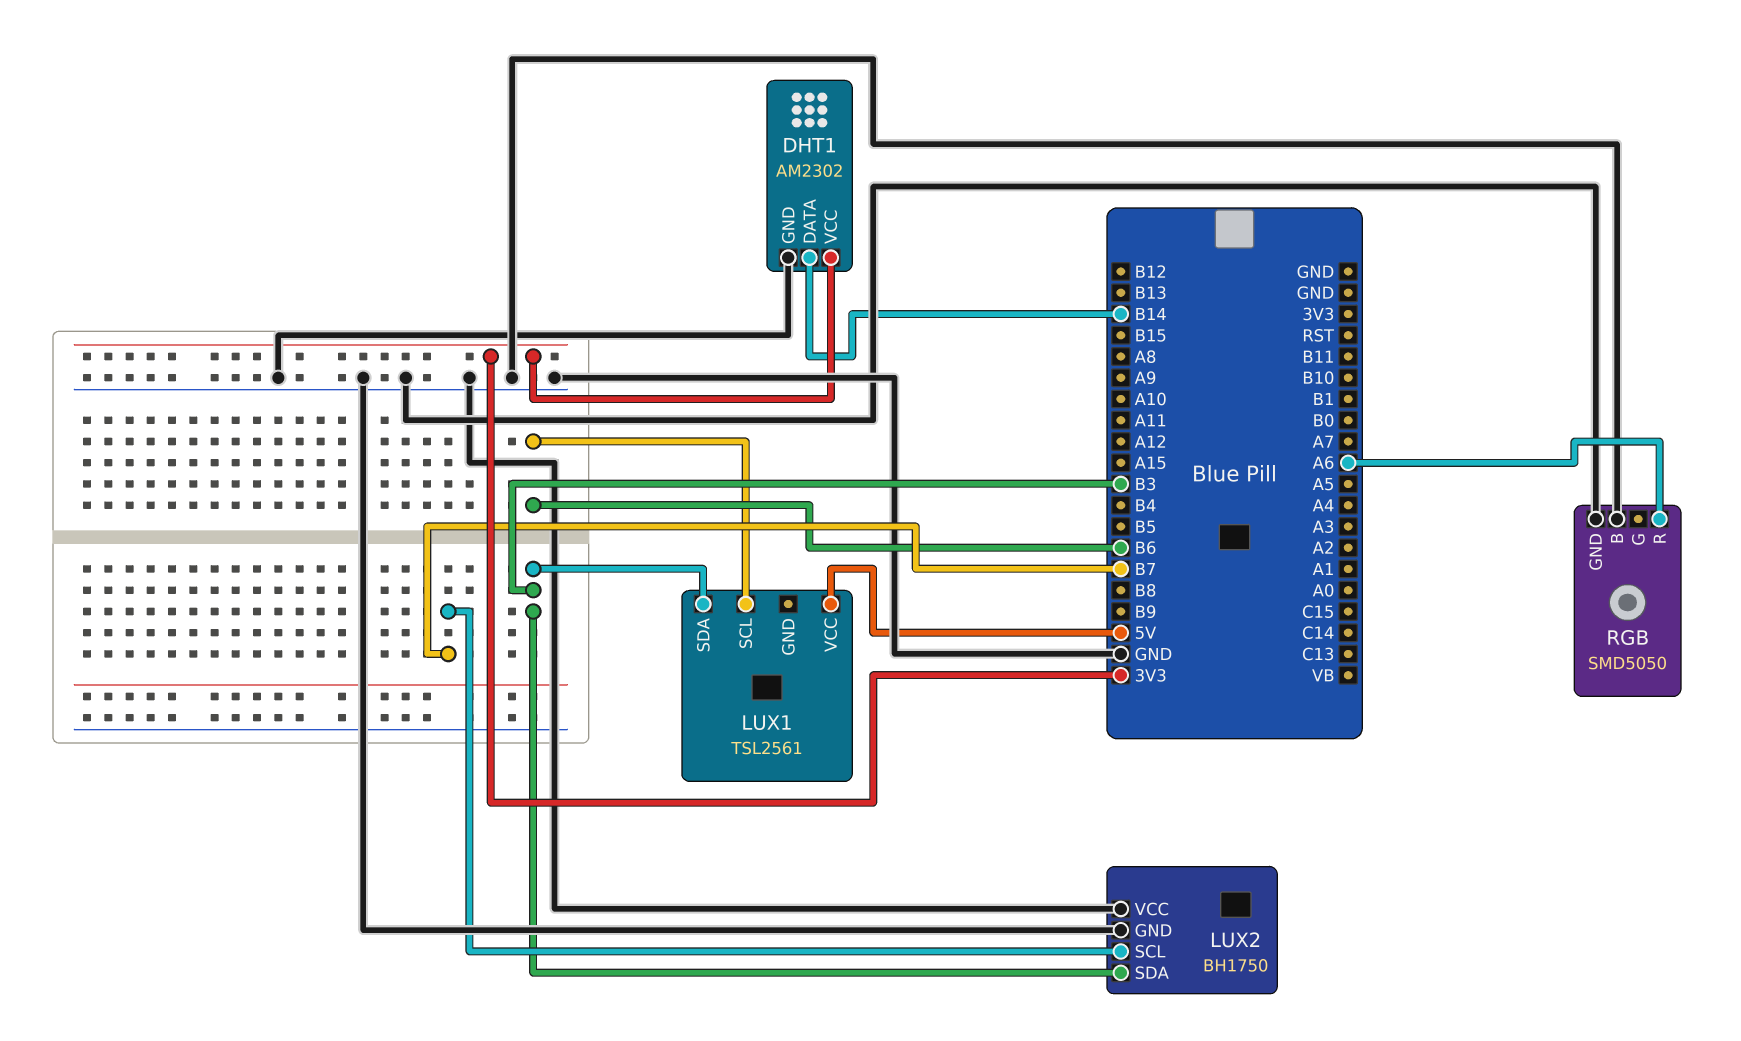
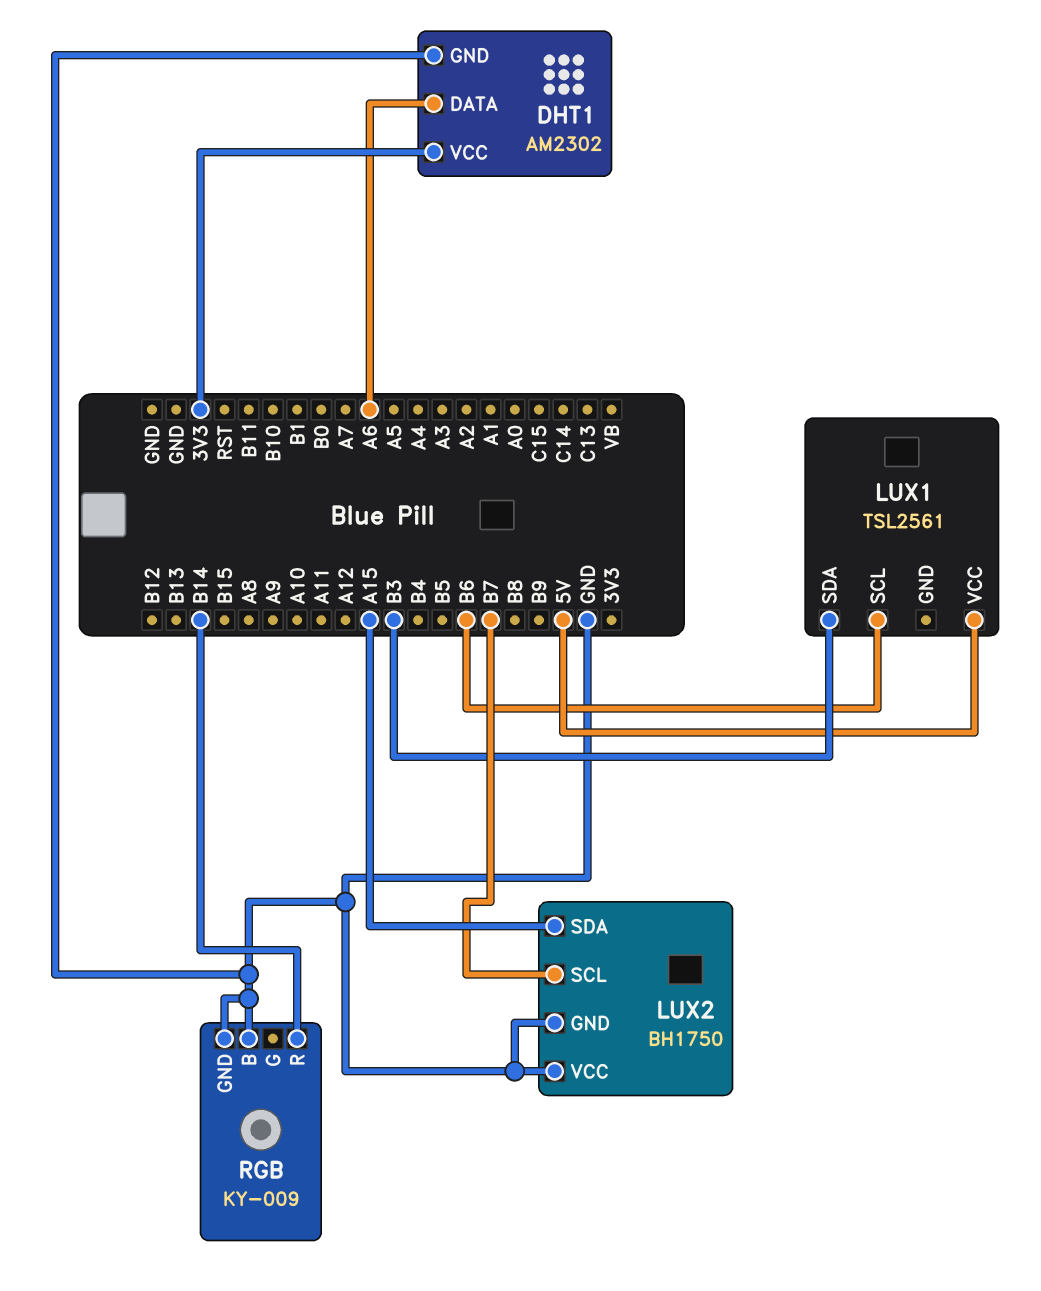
DHT1 pin DATA: B14 -> A6
LUX2 pin SDA: B3 -> A15
RGB: SMD5050 -> KY-009
RGB pin R: A6 -> B14

